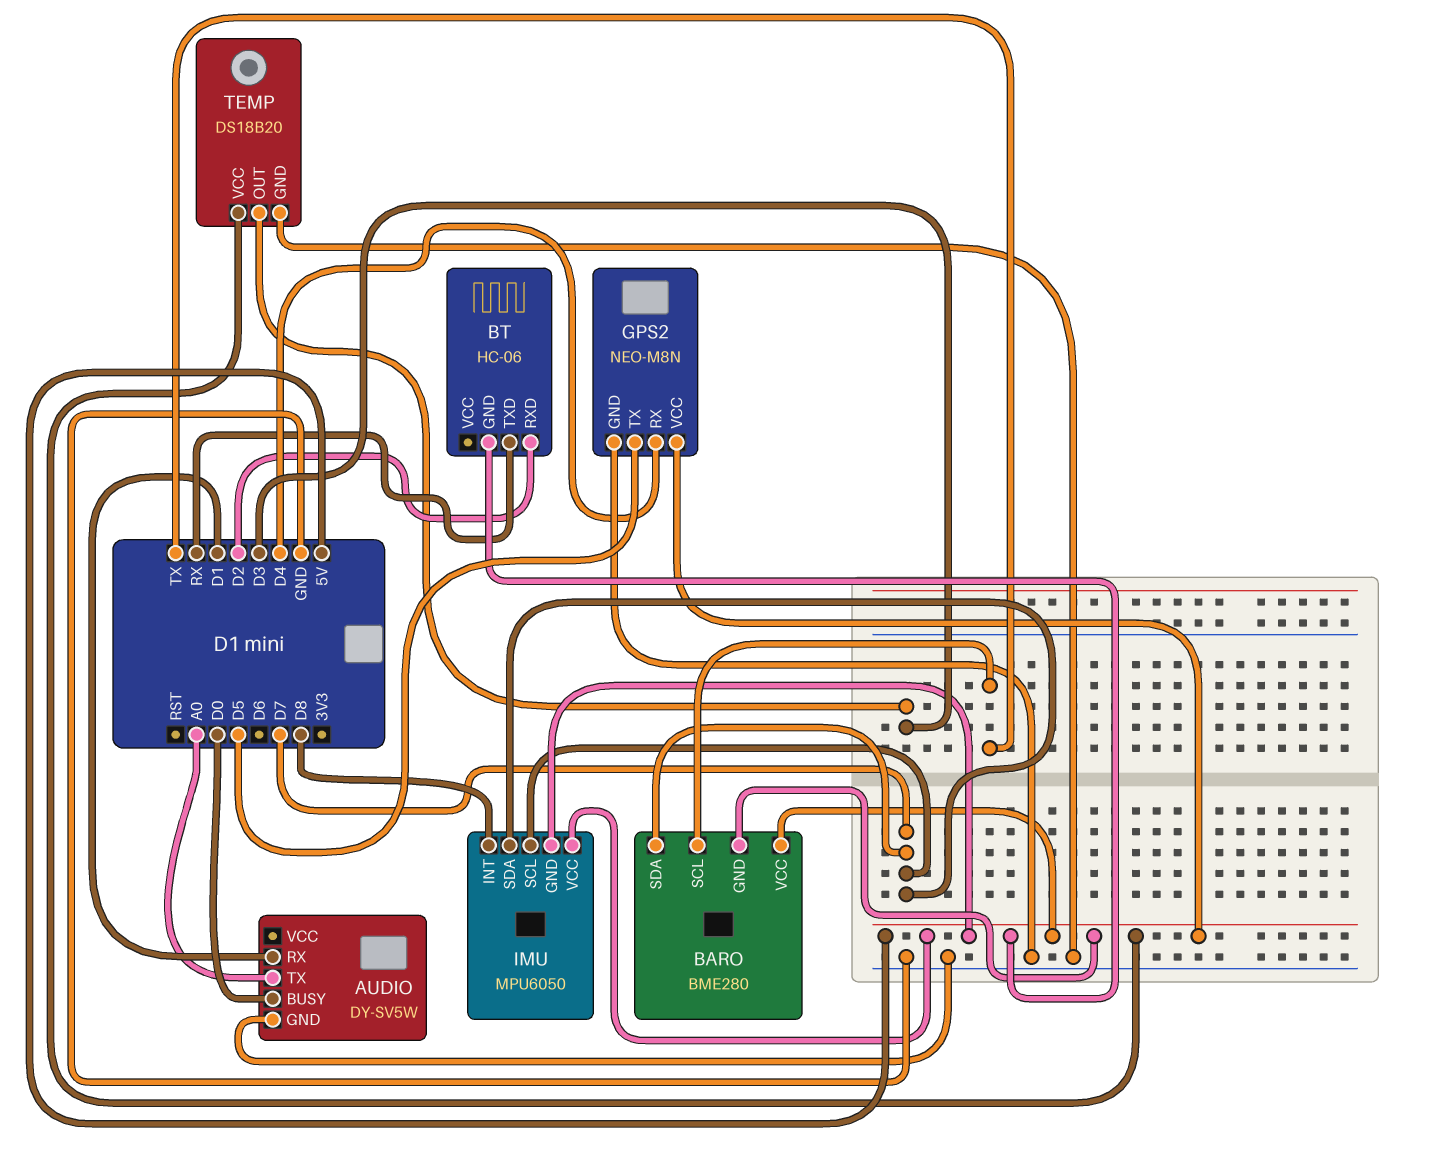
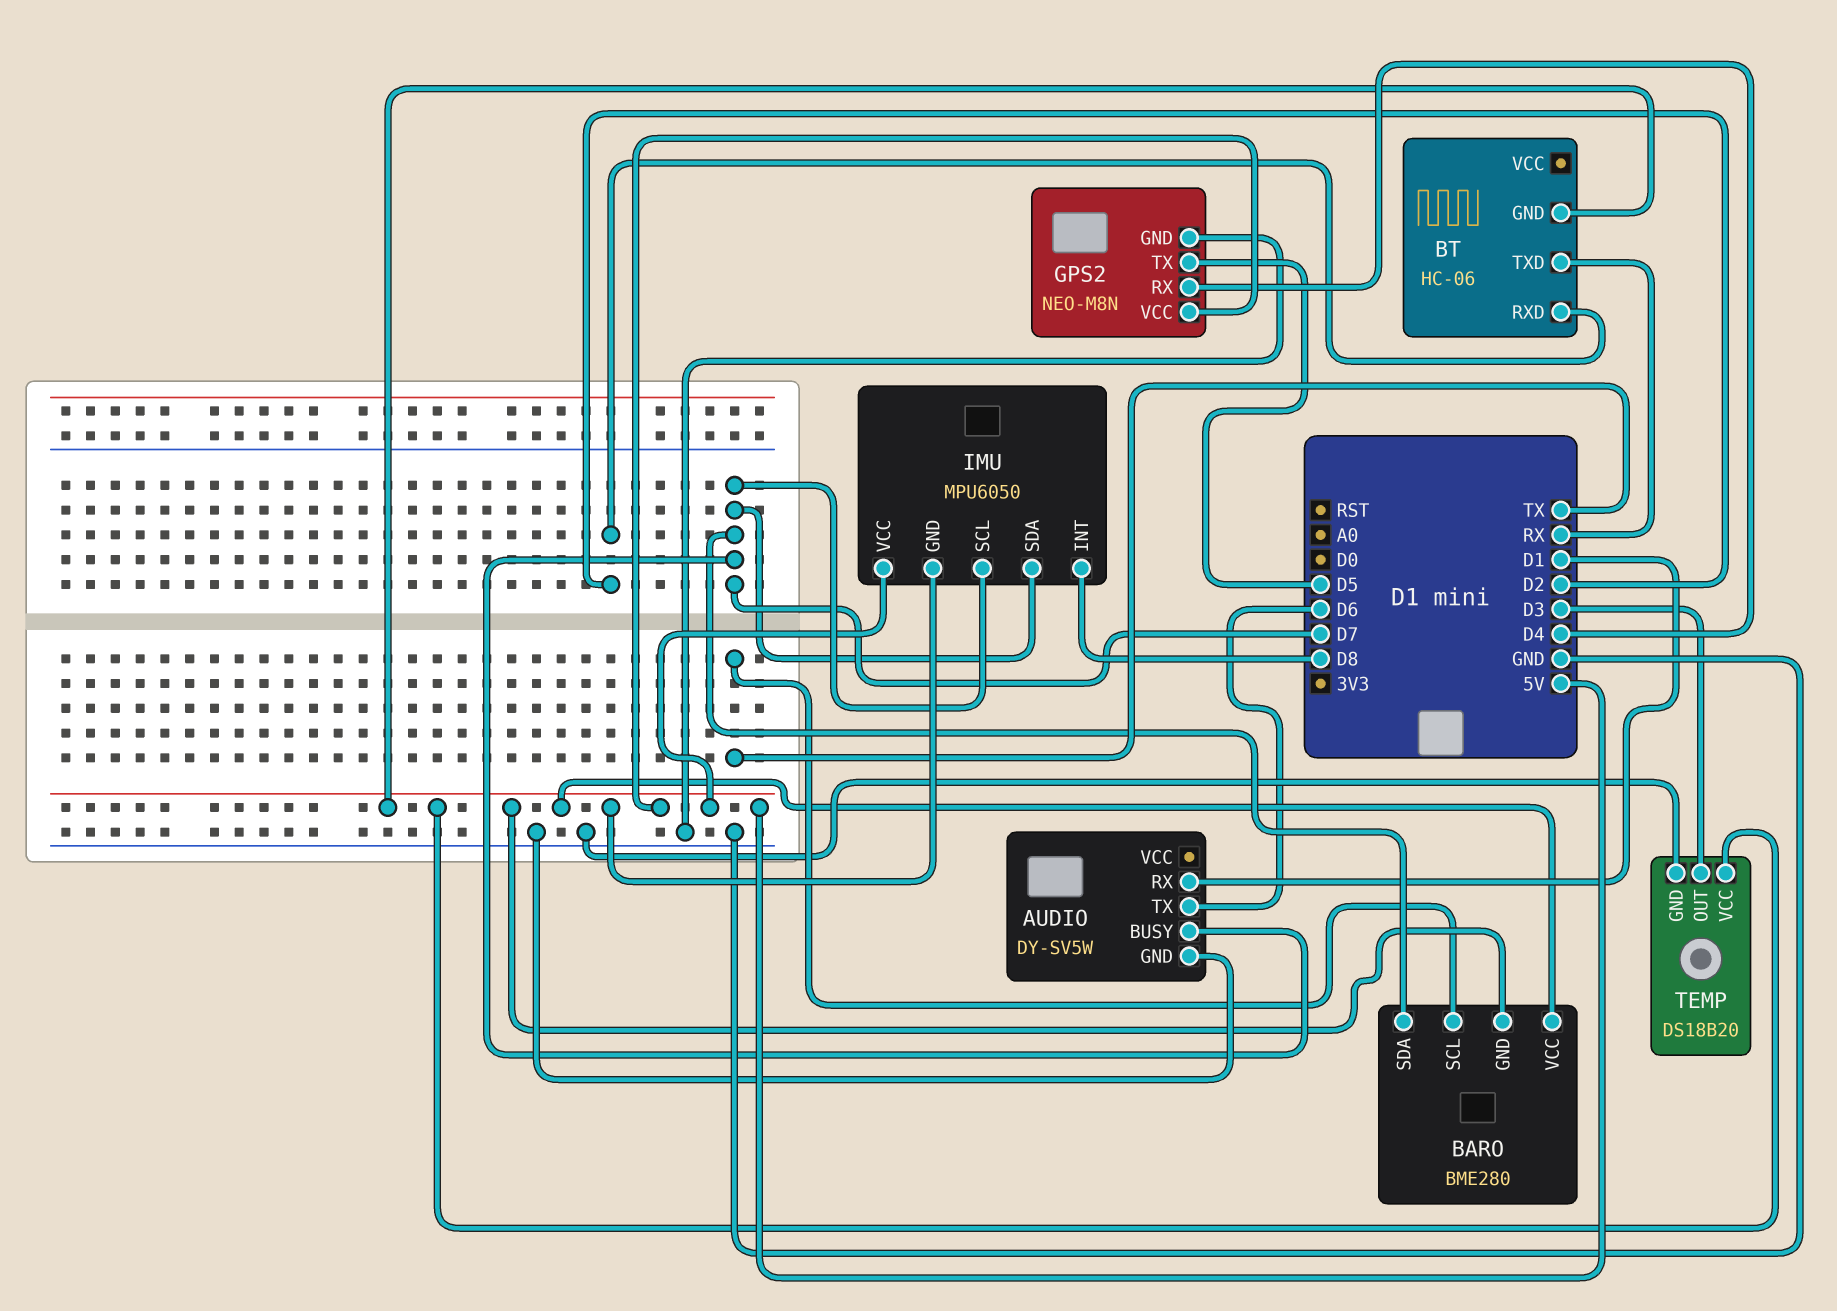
AUDIO pin BUSY: D0 -> D7
AUDIO pin TX: A0 -> D6

